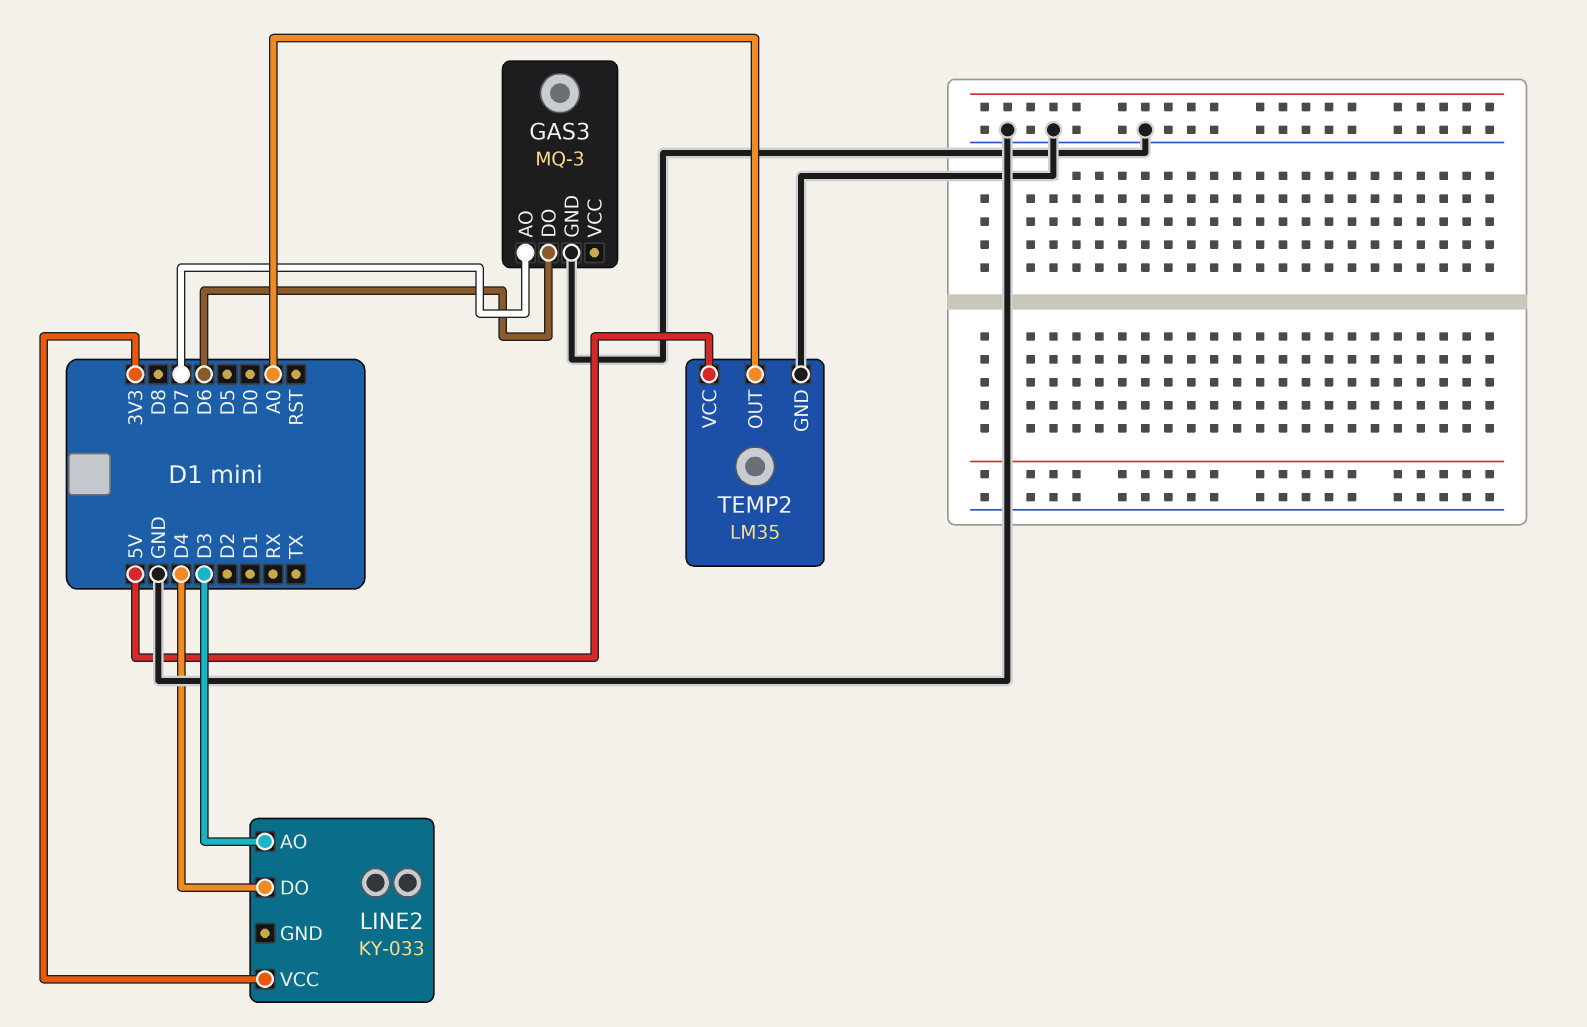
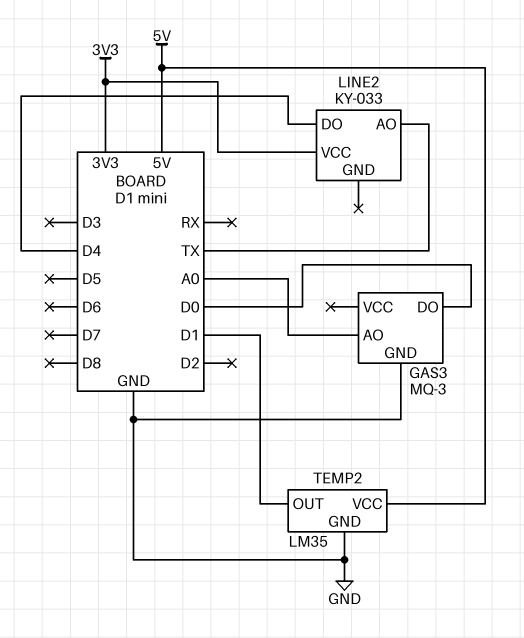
GAS3 pin AO: D7 -> A0
GAS3 pin DO: D6 -> D0
LINE2 pin AO: D3 -> TX
TEMP2 pin OUT: A0 -> D1

